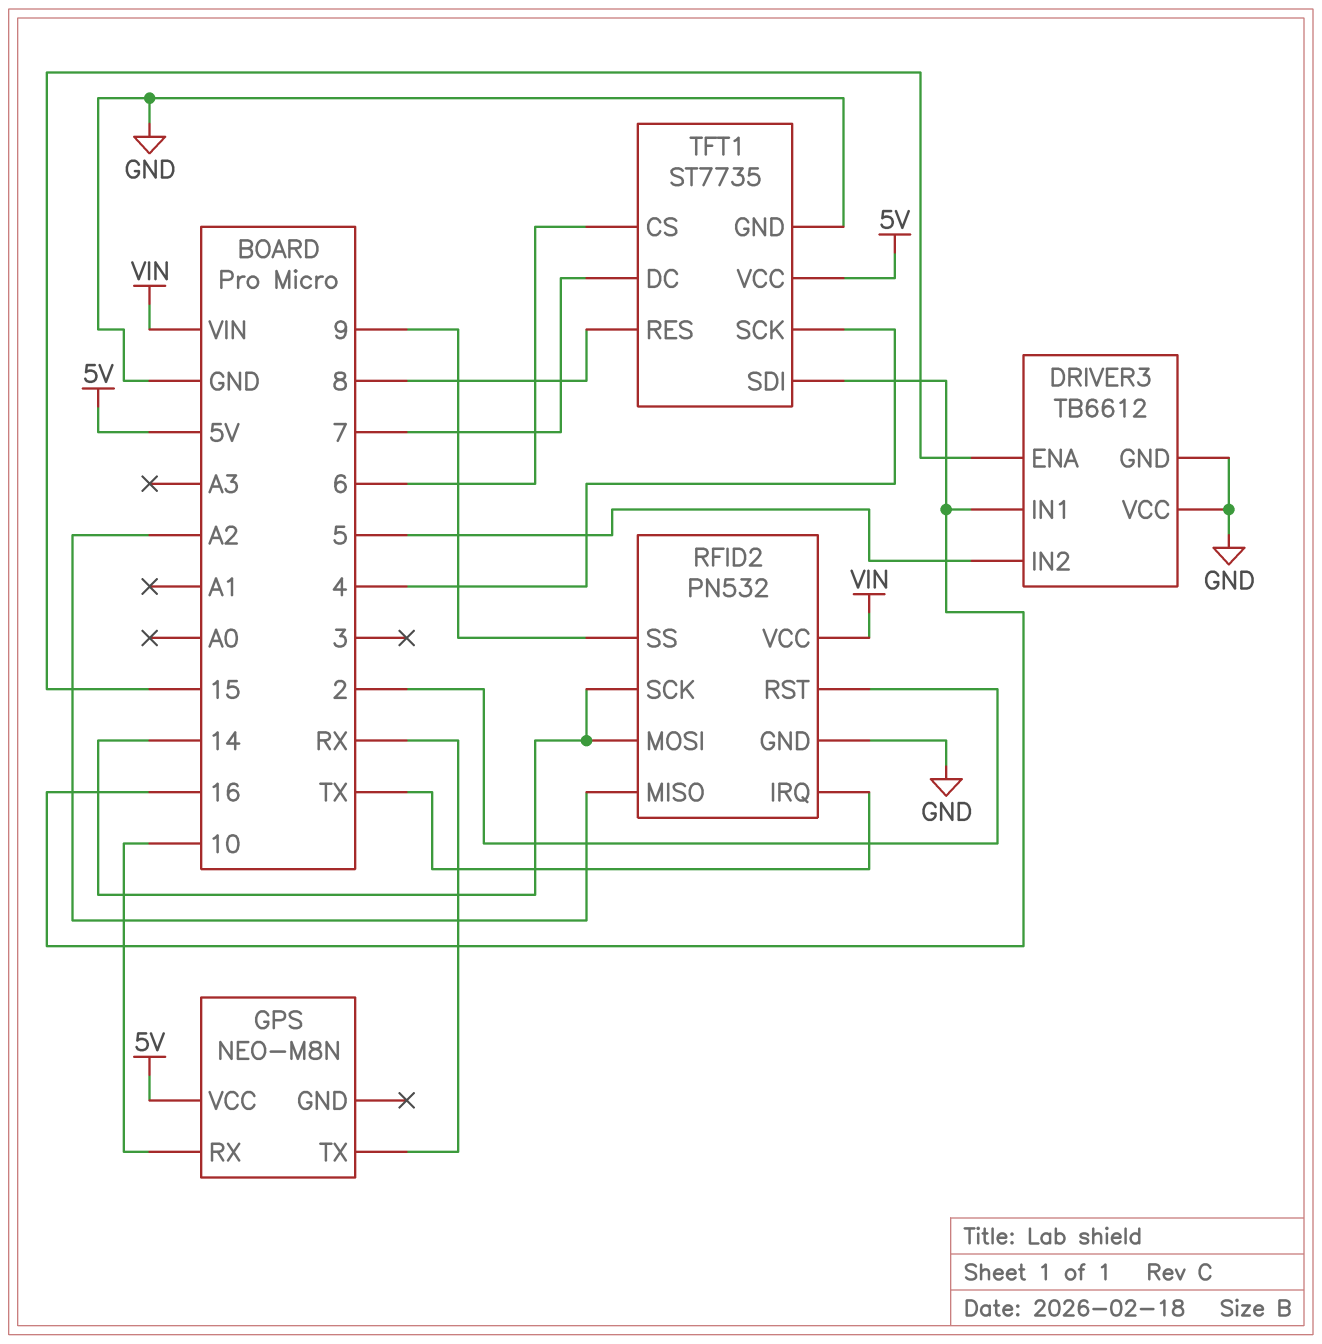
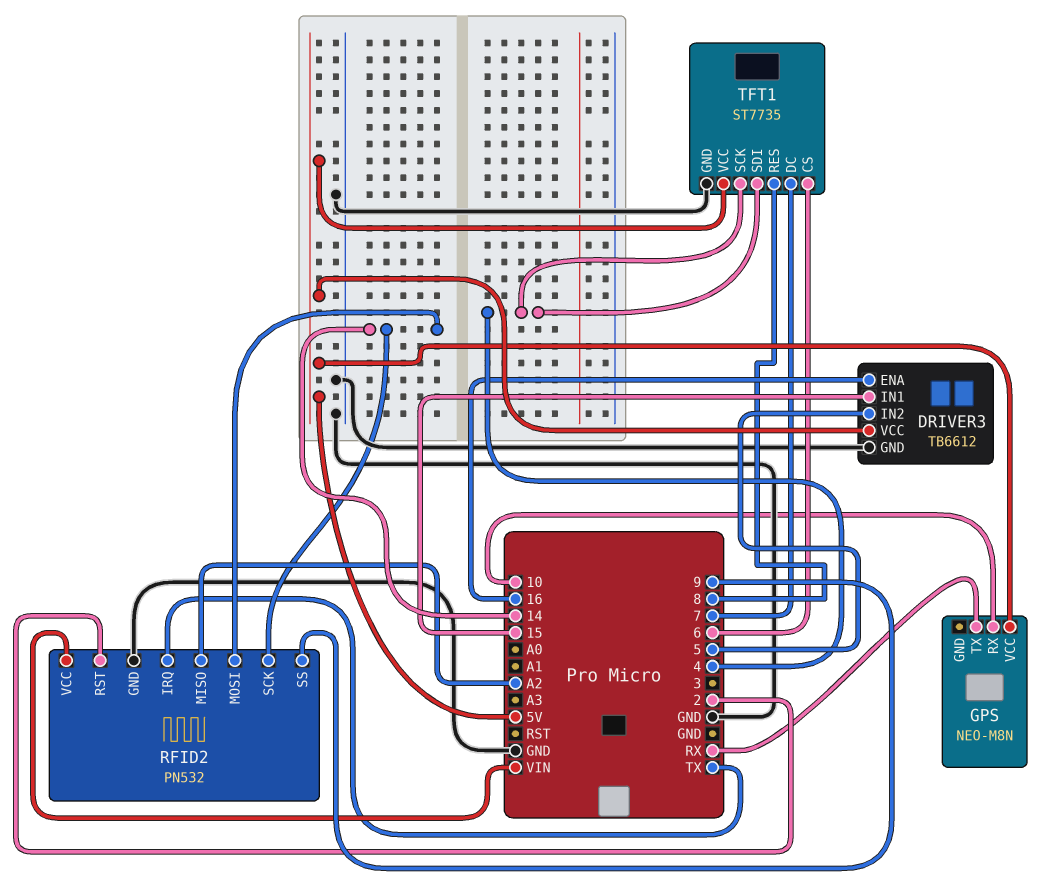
DRIVER3 pin ENA: 15 -> 16
DRIVER3 pin IN1: 16 -> 15
DRIVER3 pin VCC: GND -> 5V
TFT1 pin SDI: 16 -> 4

